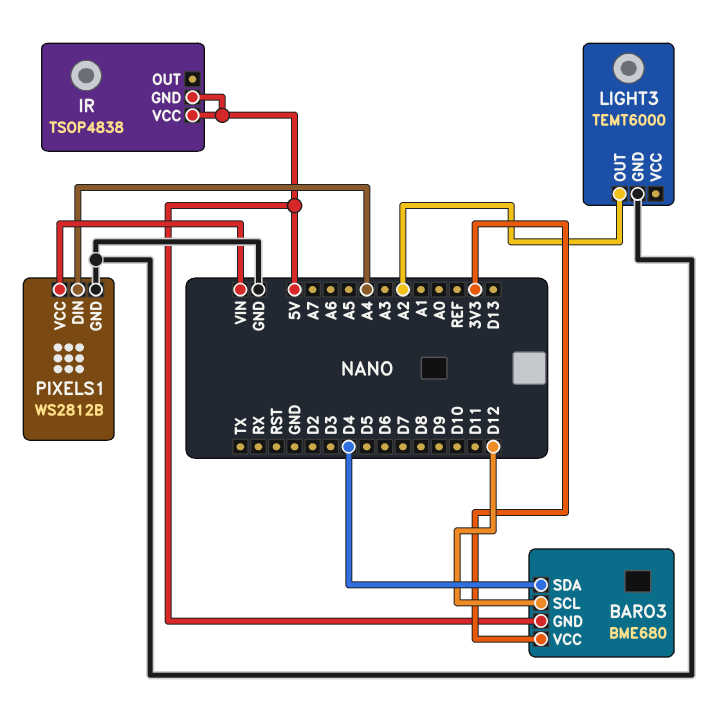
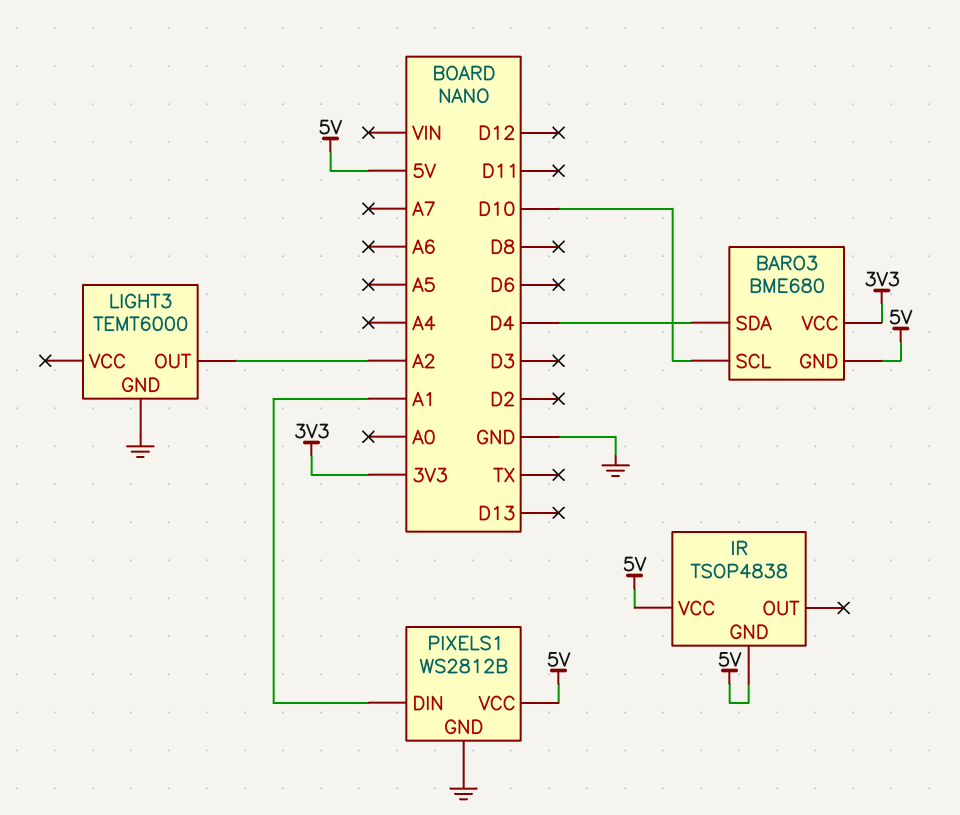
BARO3 pin SCL: D12 -> D10
PIXELS1 pin DIN: A4 -> A1
PIXELS1 pin VCC: VIN -> 5V

